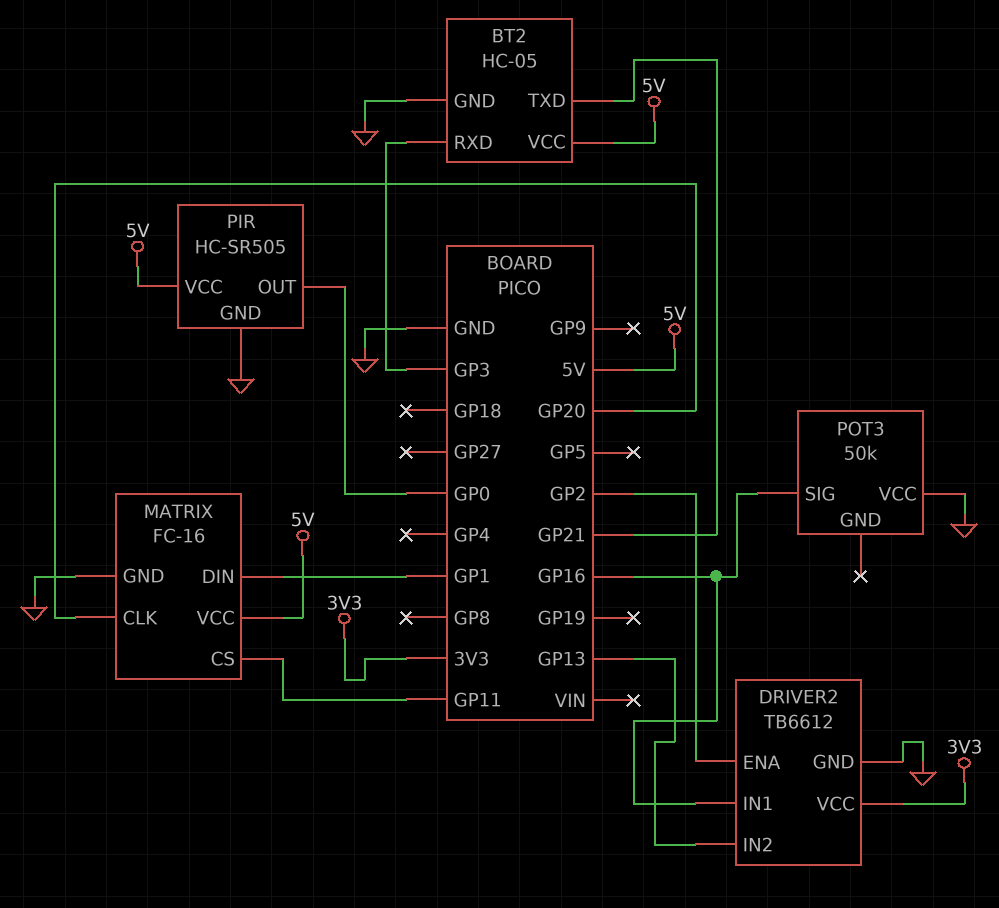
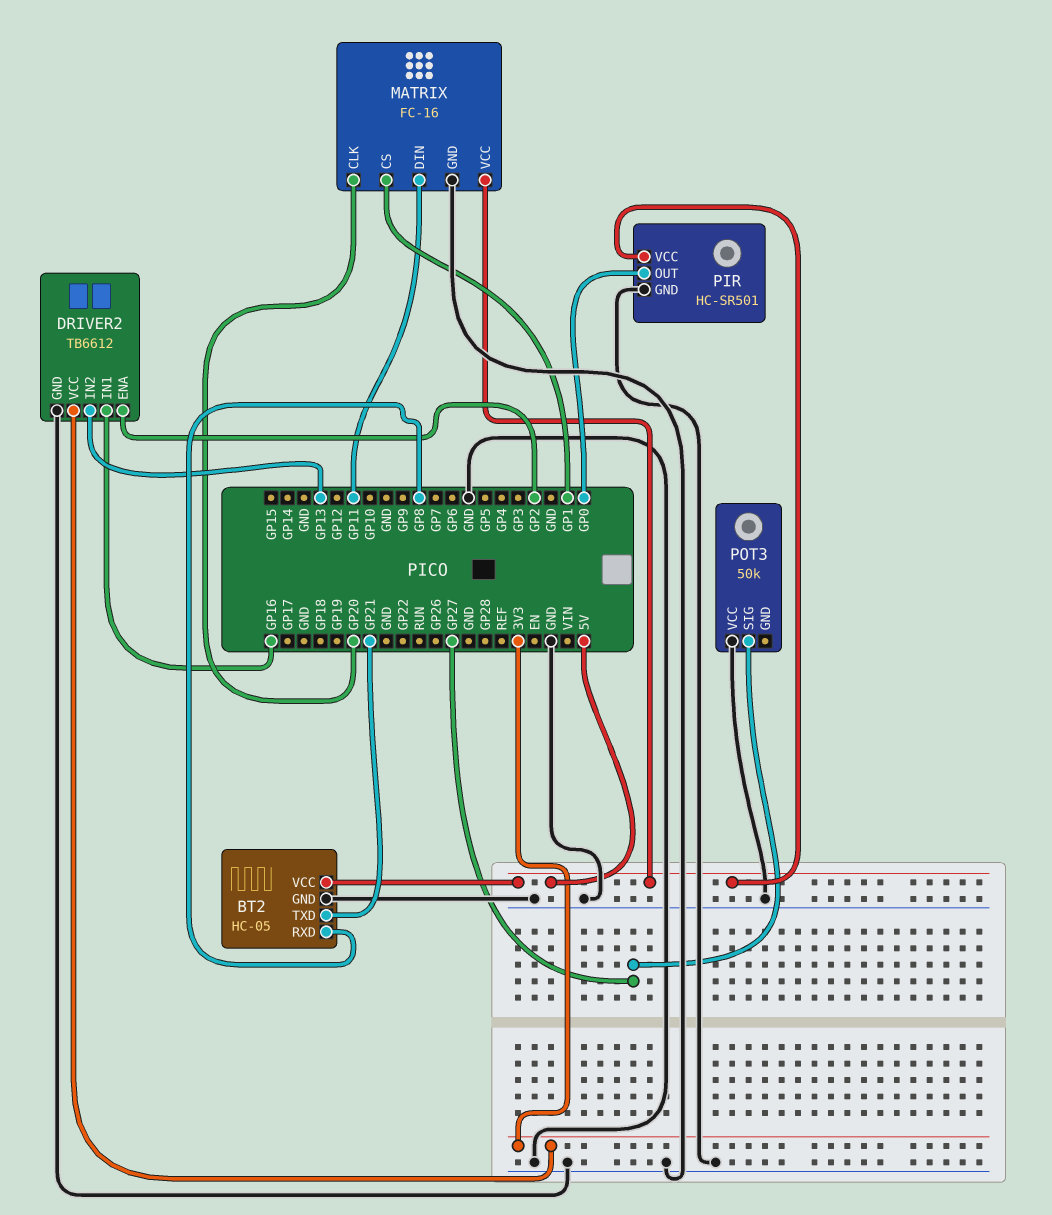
BT2 pin RXD: GP3 -> GP8
MATRIX pin CS: GP11 -> GP1
MATRIX pin DIN: GP1 -> GP11
PIR: HC-SR505 -> HC-SR501
POT3 pin SIG: GP16 -> GP27

